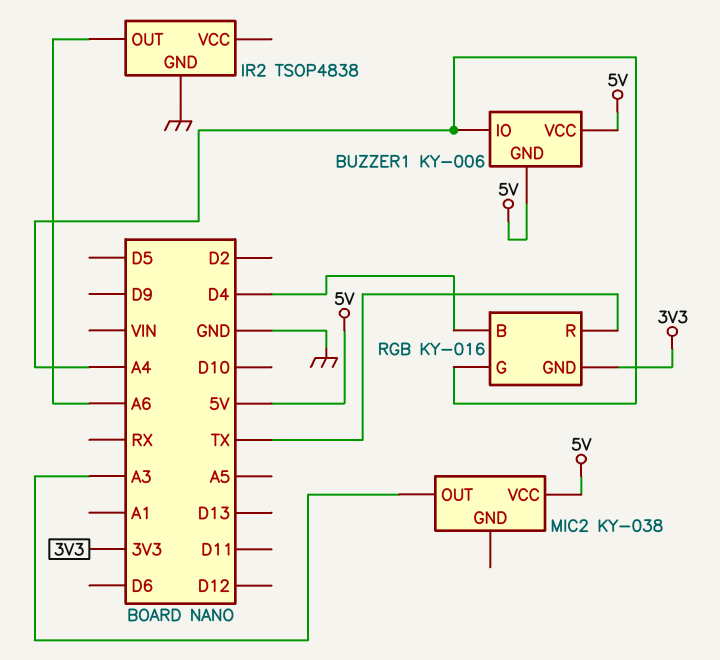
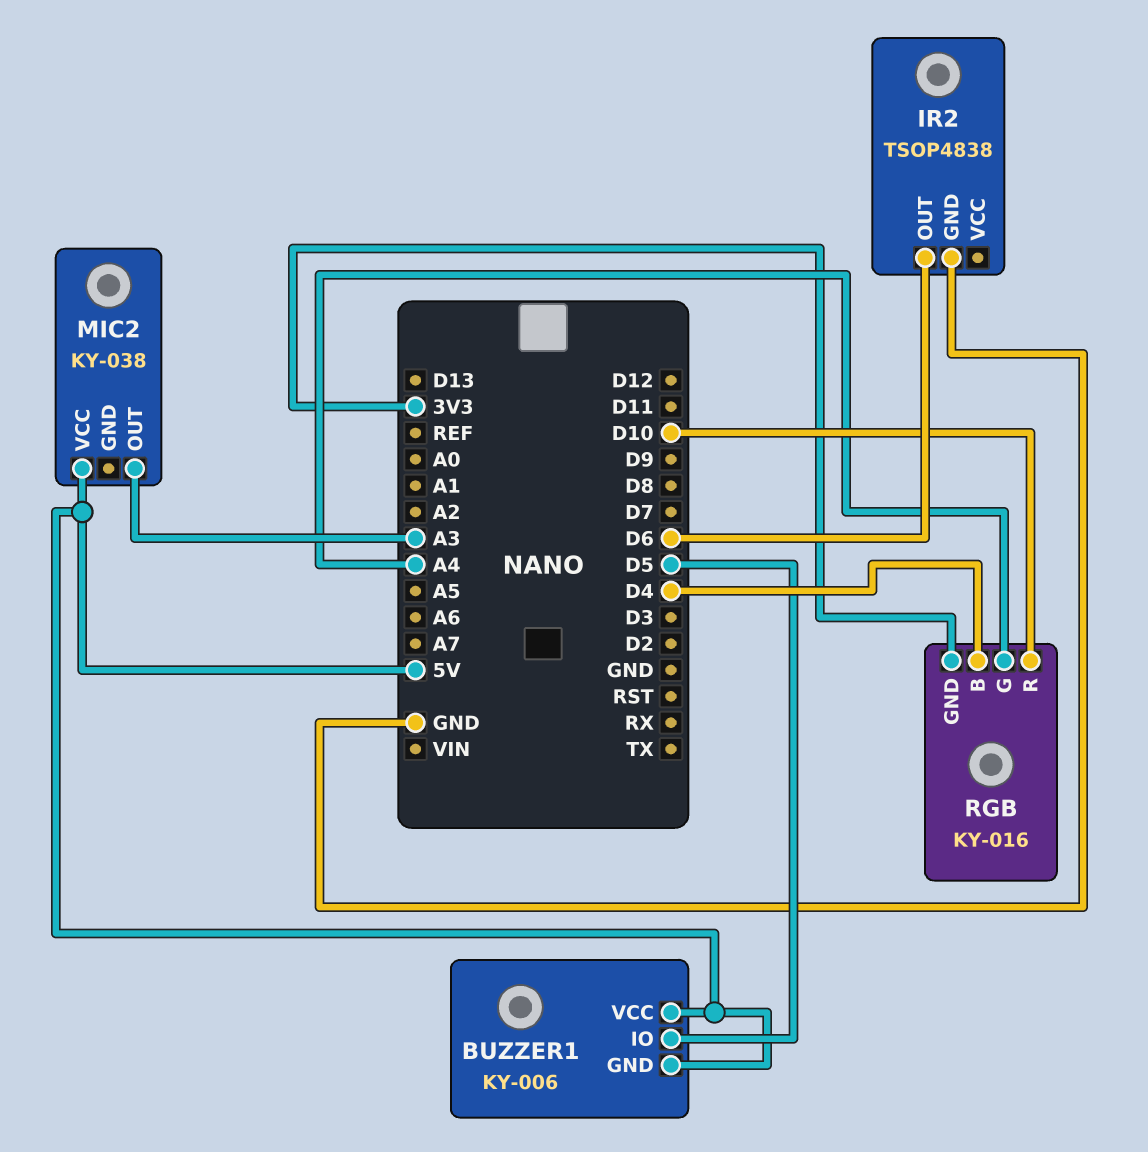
BUZZER1 pin IO: A4 -> D5
IR2 pin OUT: A6 -> D6
RGB pin R: TX -> D10

